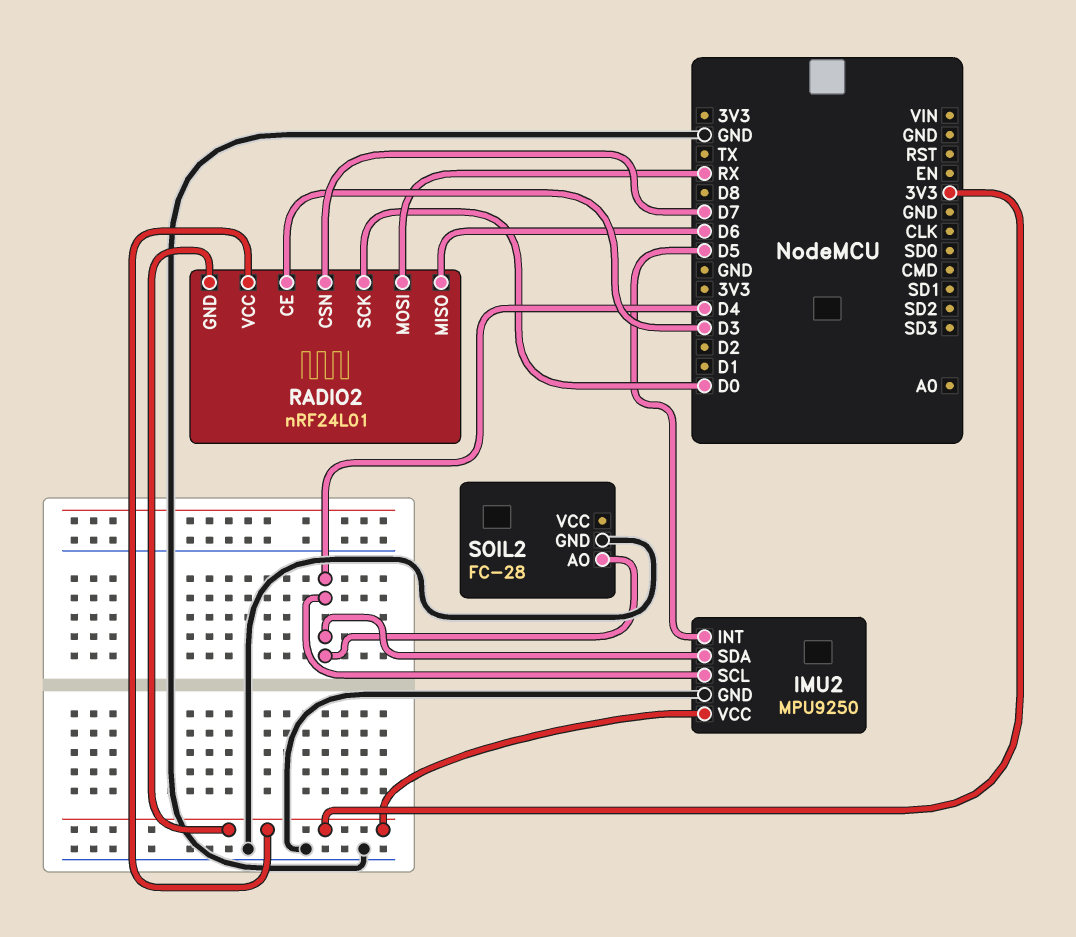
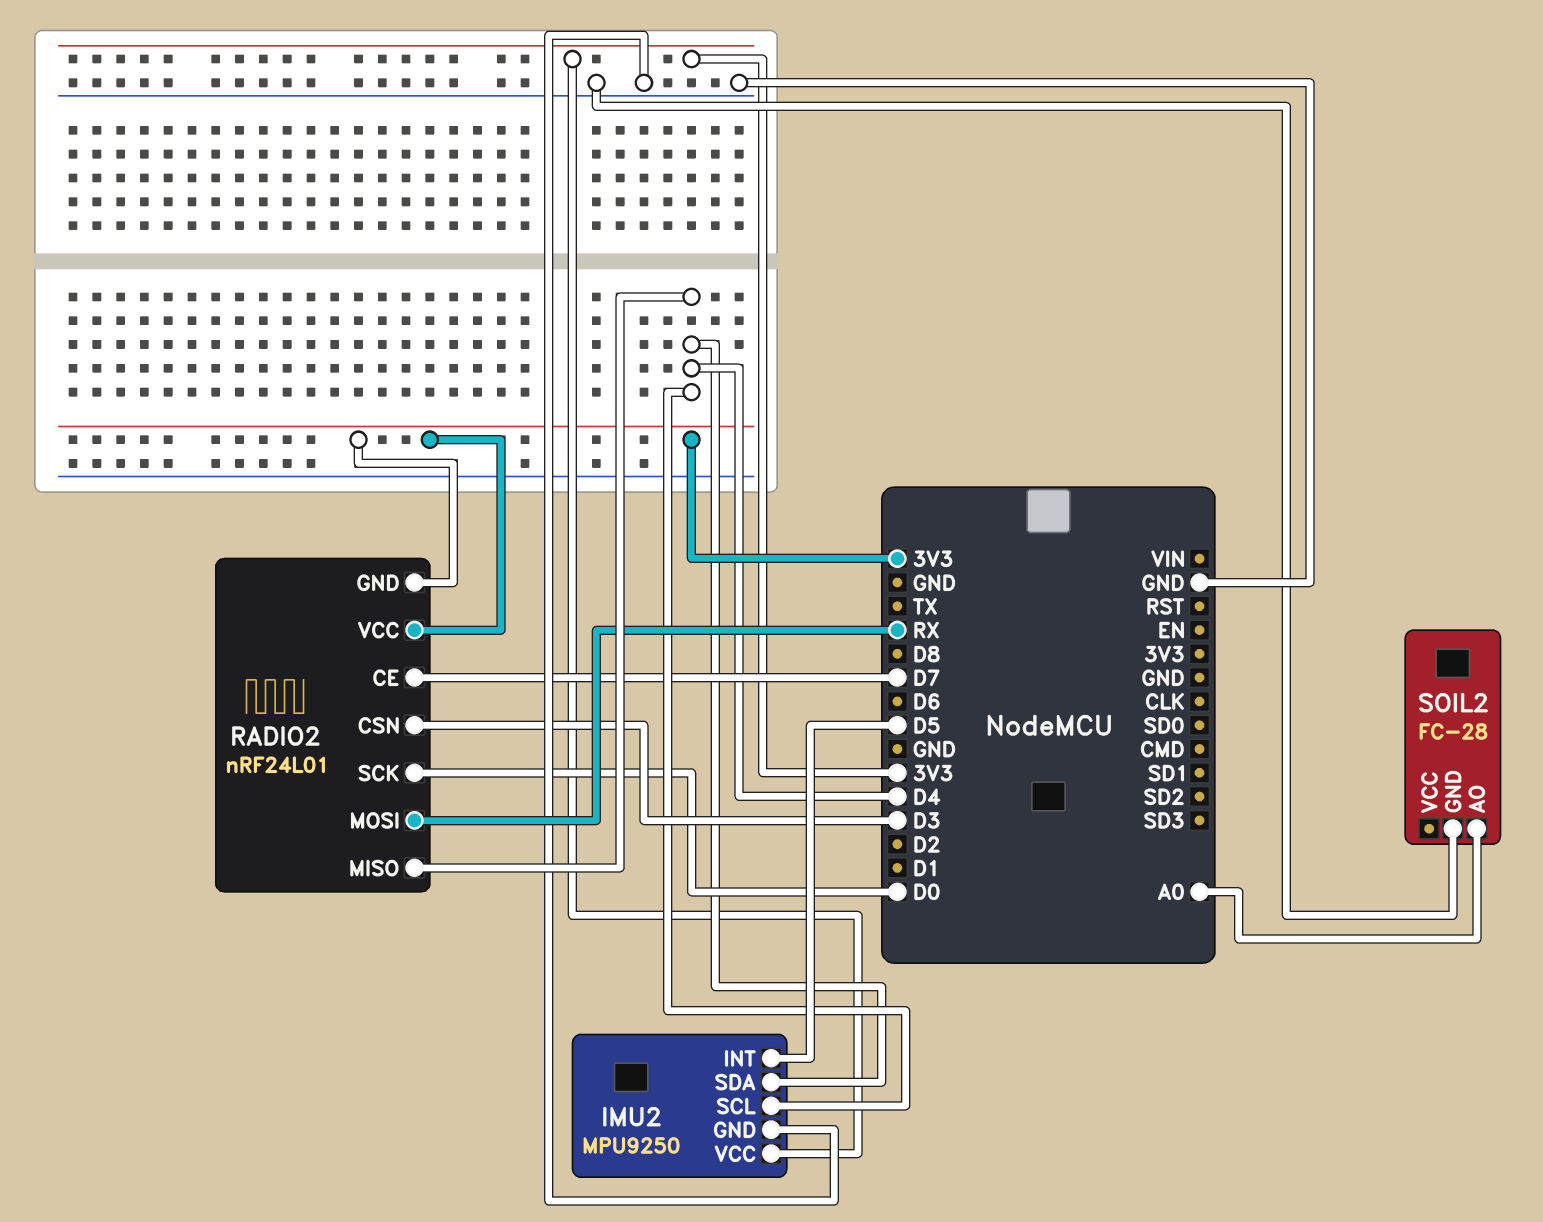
RADIO2 pin CE: D3 -> D7
RADIO2 pin CSN: D7 -> D3
RADIO2 pin MISO: D6 -> D4
SOIL2 pin AO: D4 -> A0

